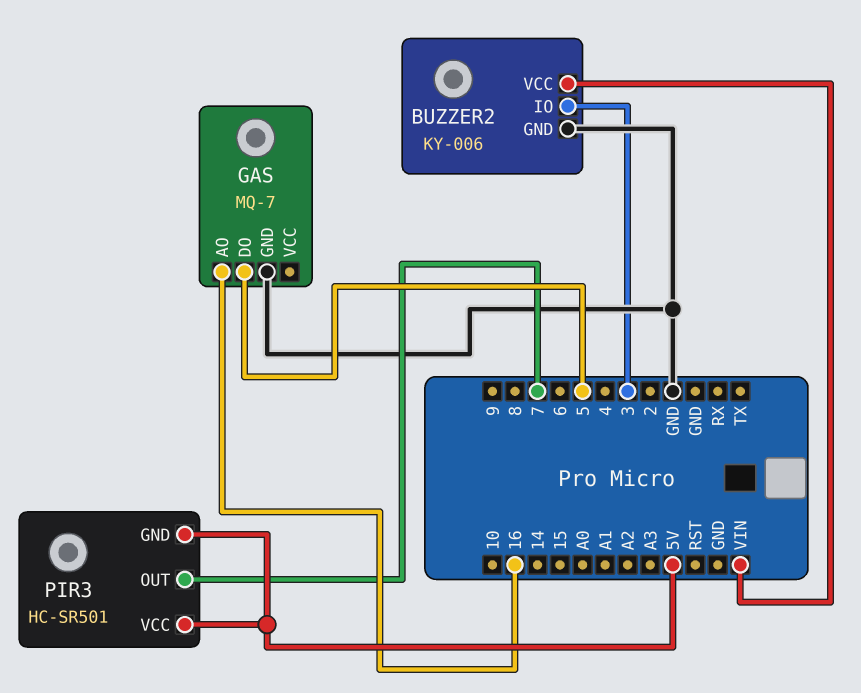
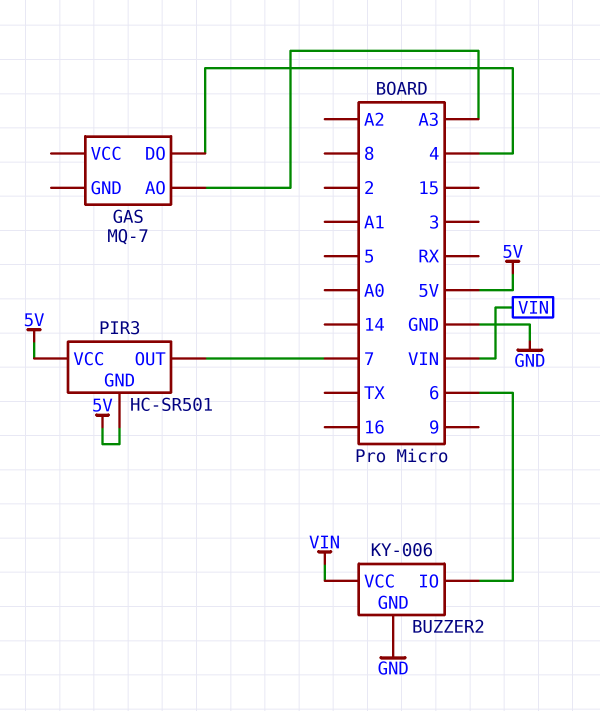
BUZZER2 pin IO: 3 -> 6
GAS pin AO: 16 -> A3
GAS pin DO: 5 -> 4
GAS pin GND: GND -> none

